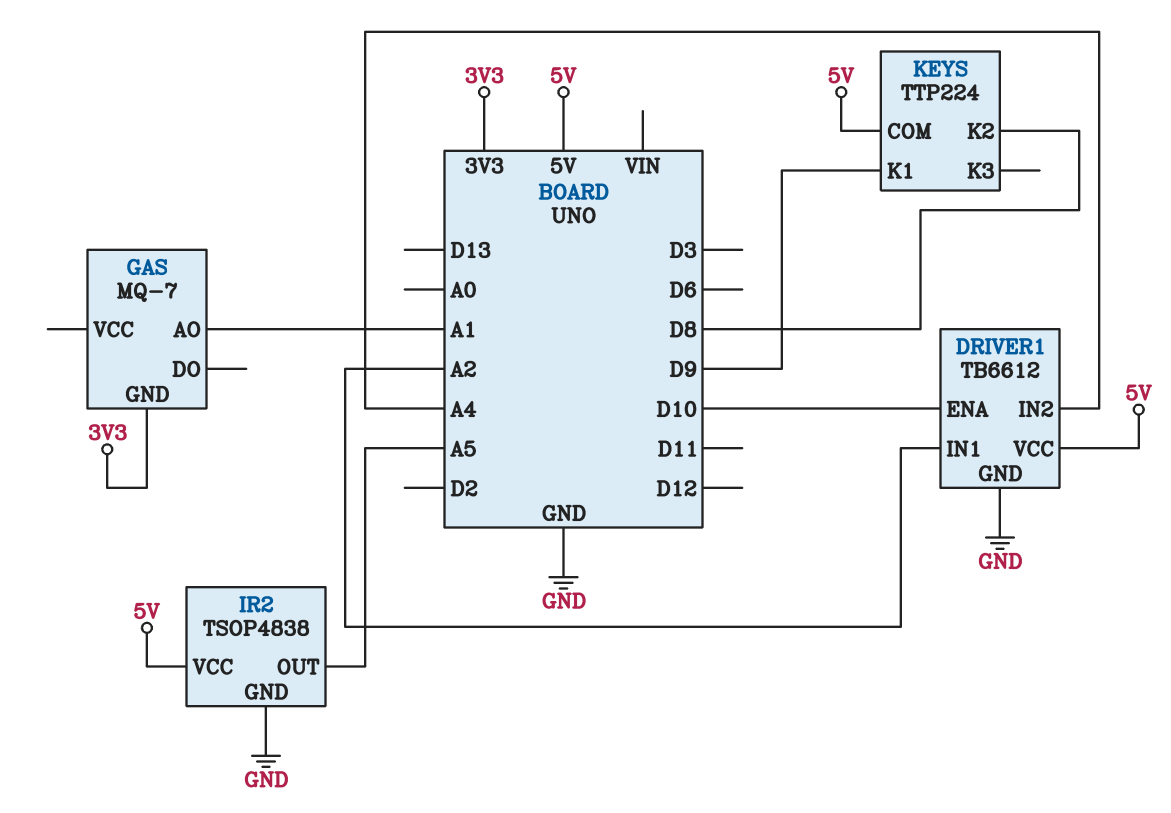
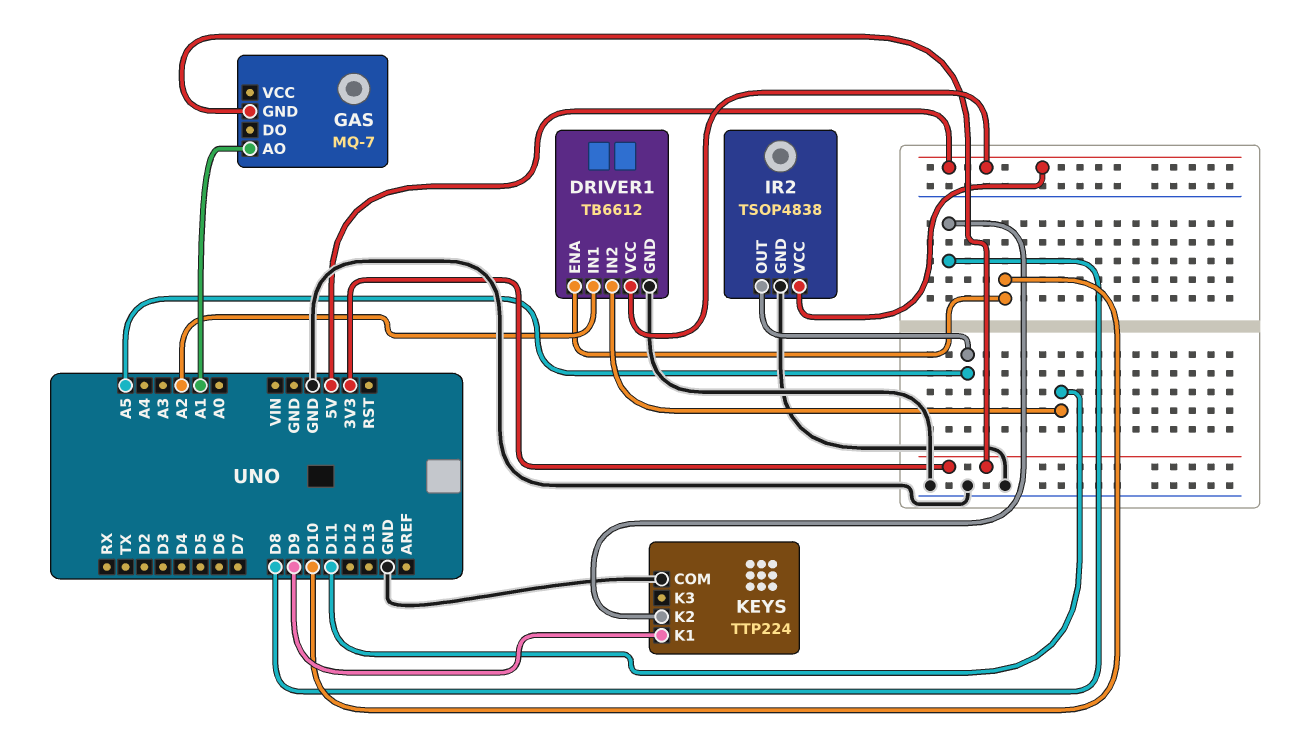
DRIVER1 pin IN2: A4 -> D11
KEYS pin COM: 5V -> GND

